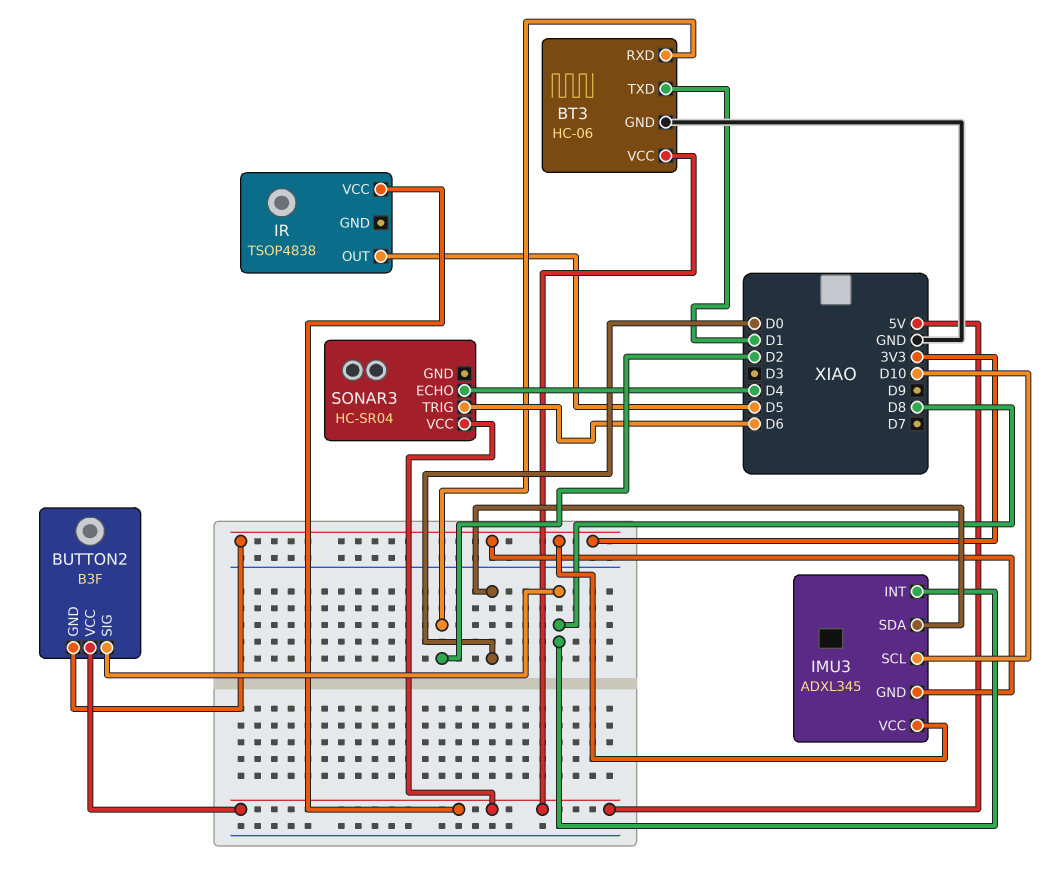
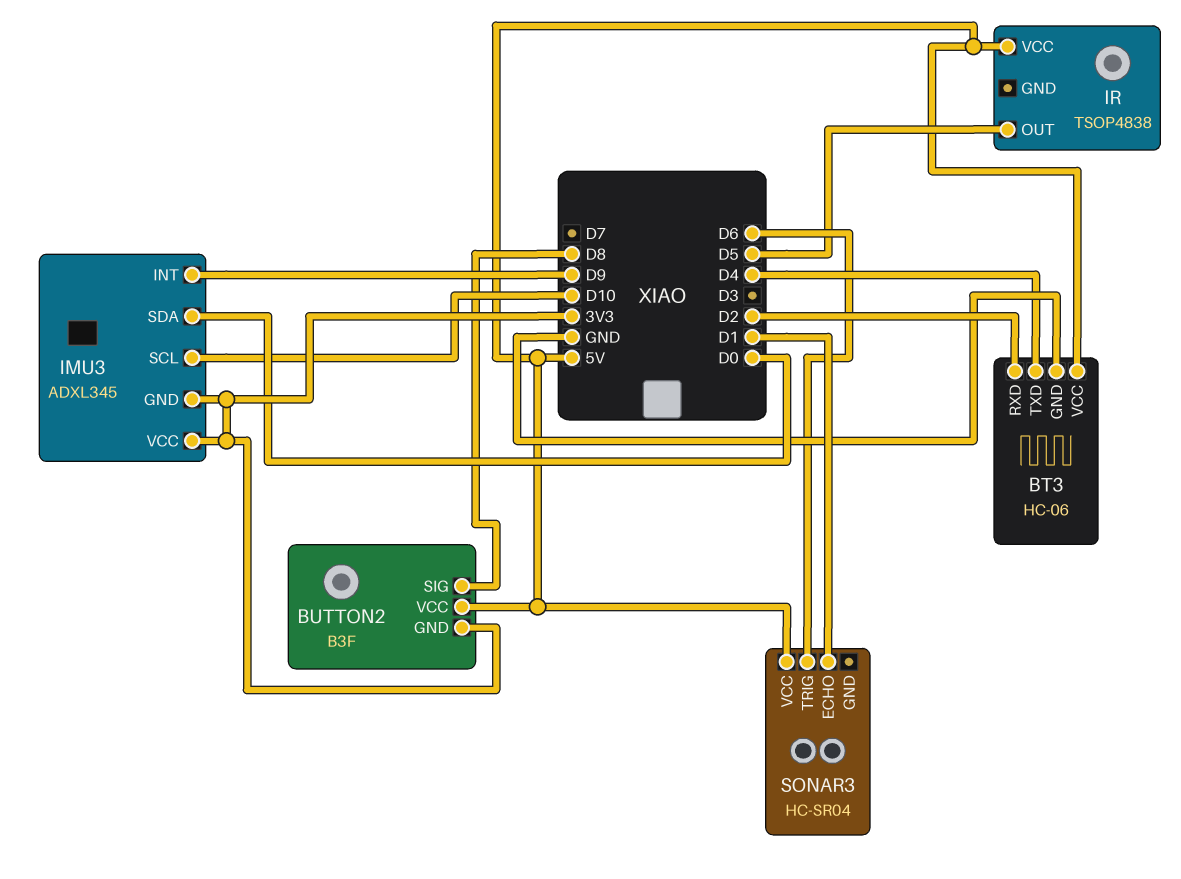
BT3 pin TXD: D1 -> D4
IMU3 pin INT: D8 -> D9
SONAR3 pin ECHO: D4 -> D1

